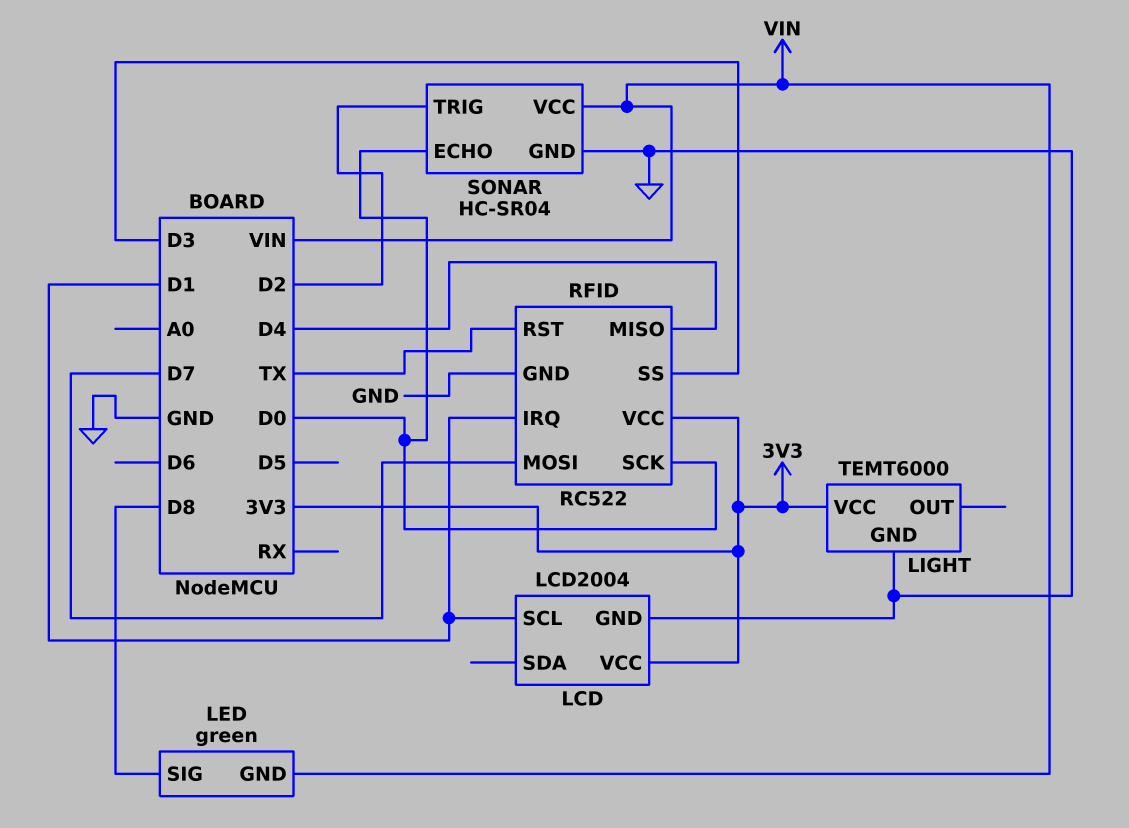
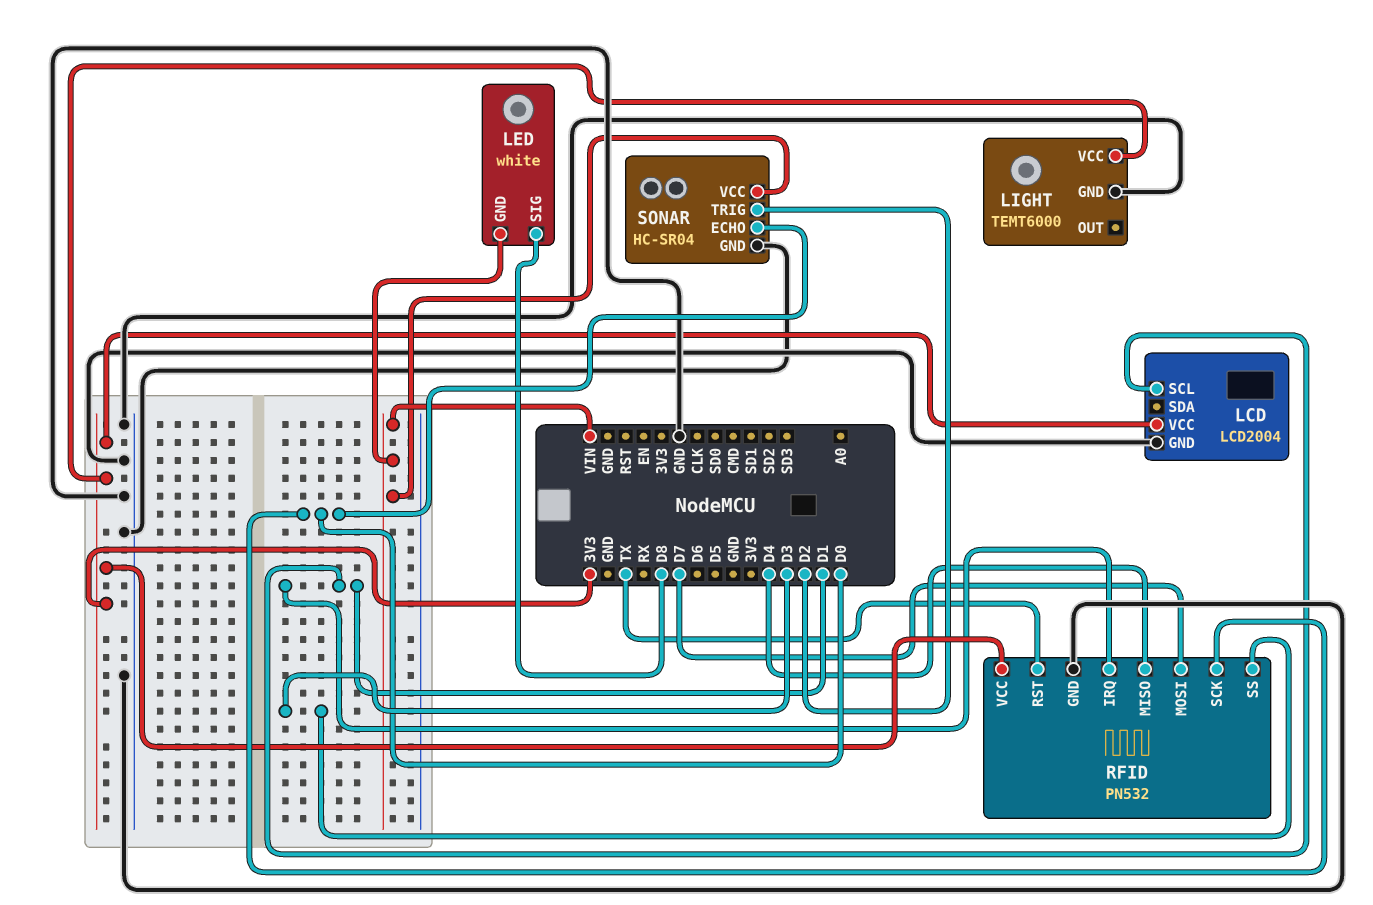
LED: green -> white
RFID: RC522 -> PN532

